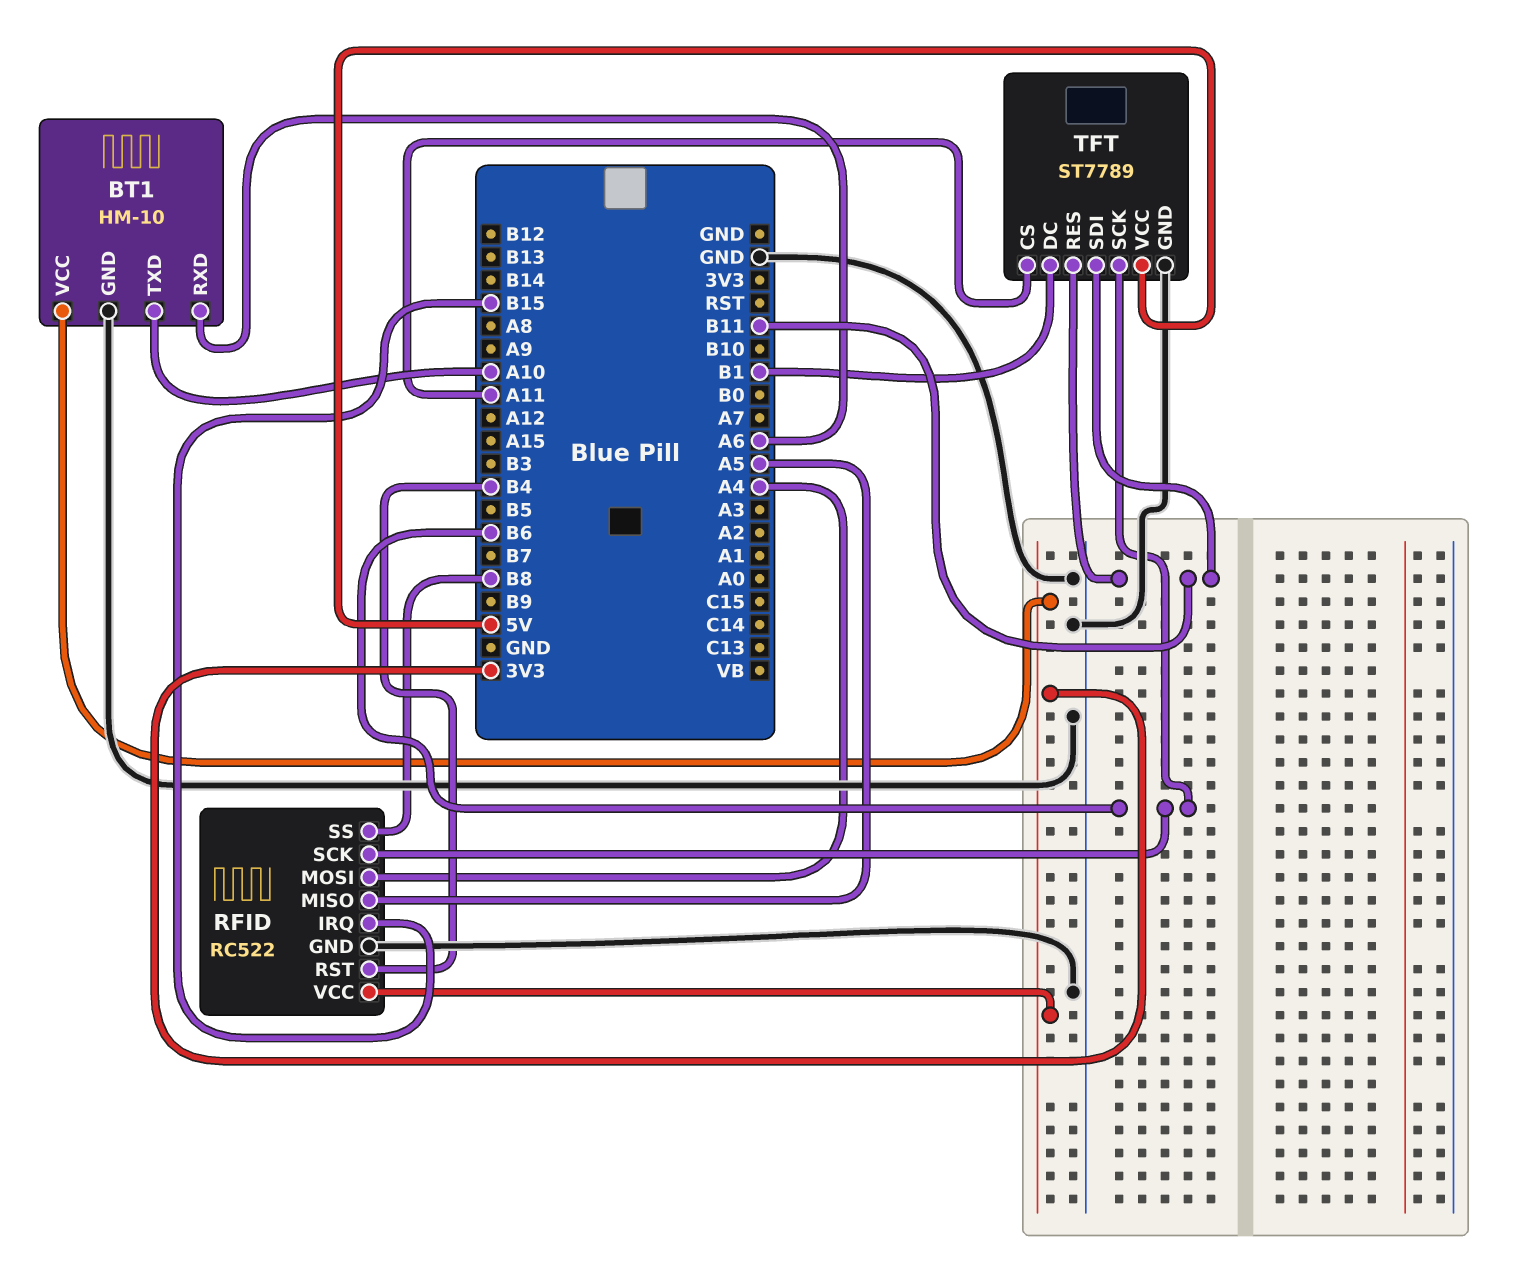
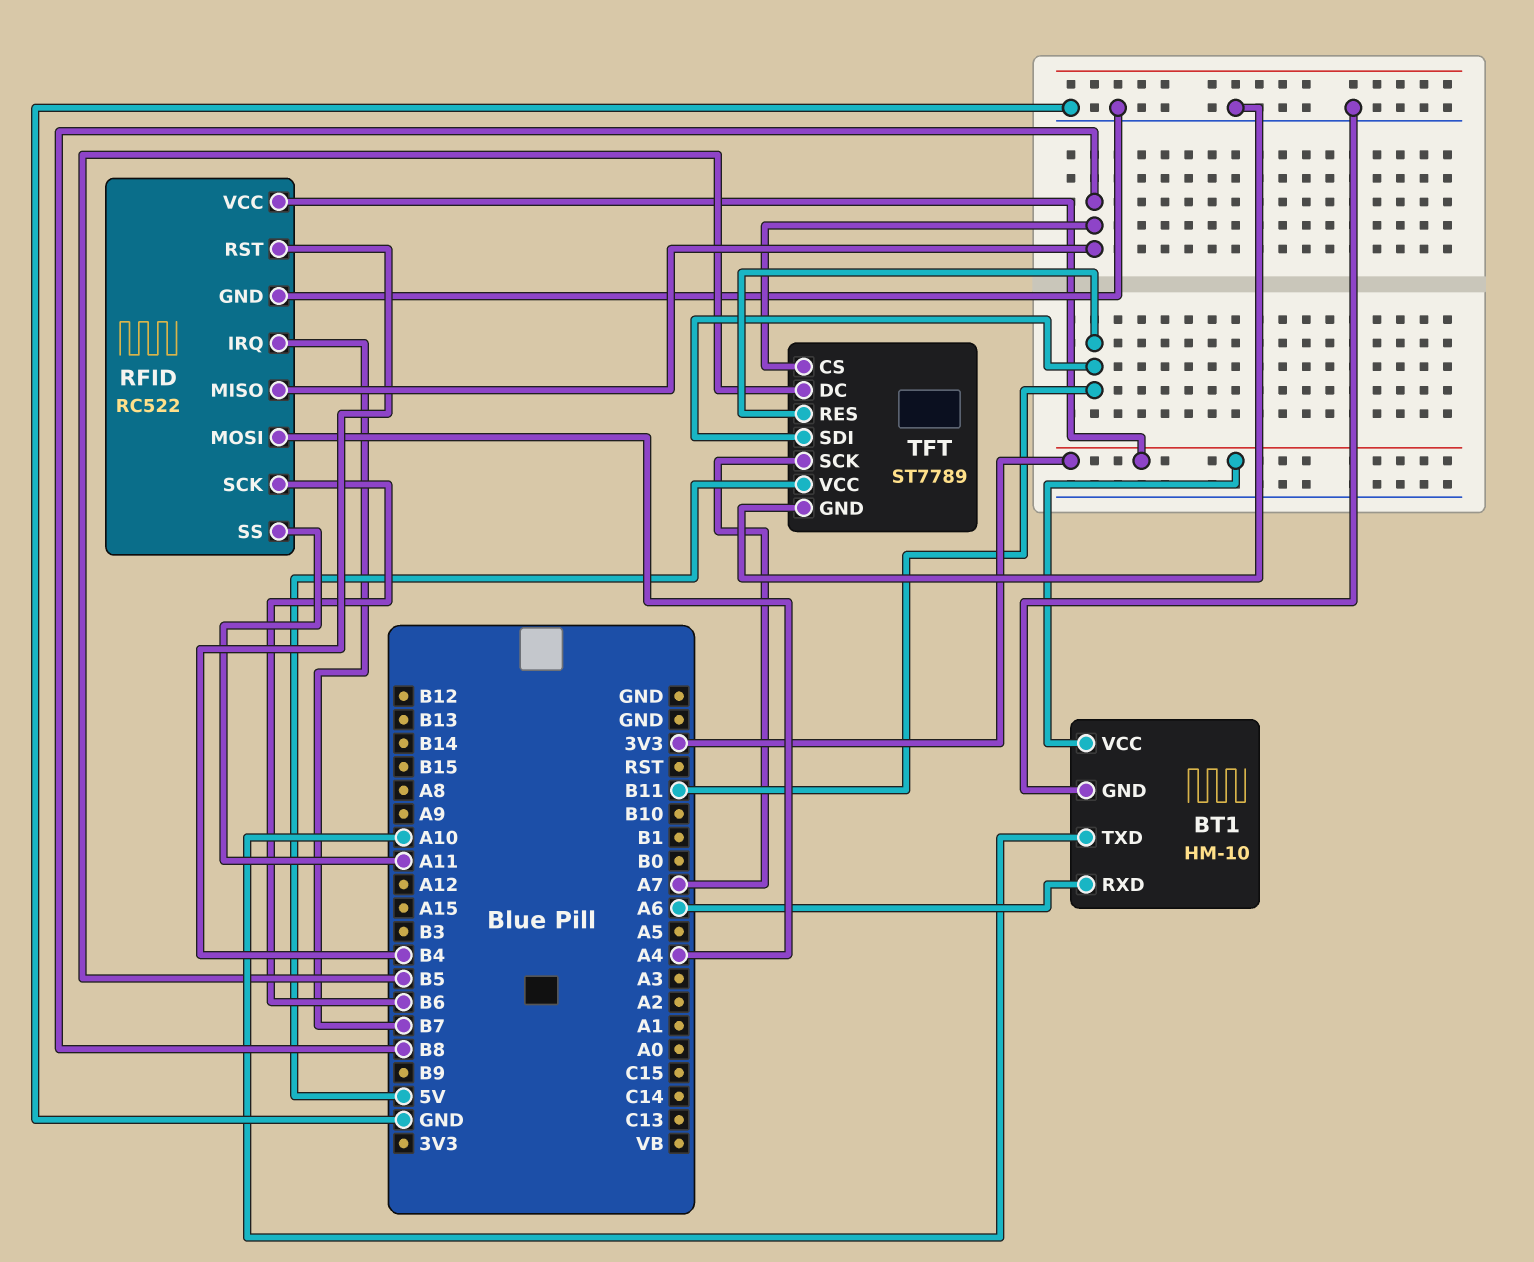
RFID pin IRQ: B15 -> B7
RFID pin MISO: A5 -> B8
RFID pin SS: B8 -> A11
TFT pin CS: A11 -> B8
TFT pin DC: B1 -> B5
TFT pin SCK: B6 -> A7

